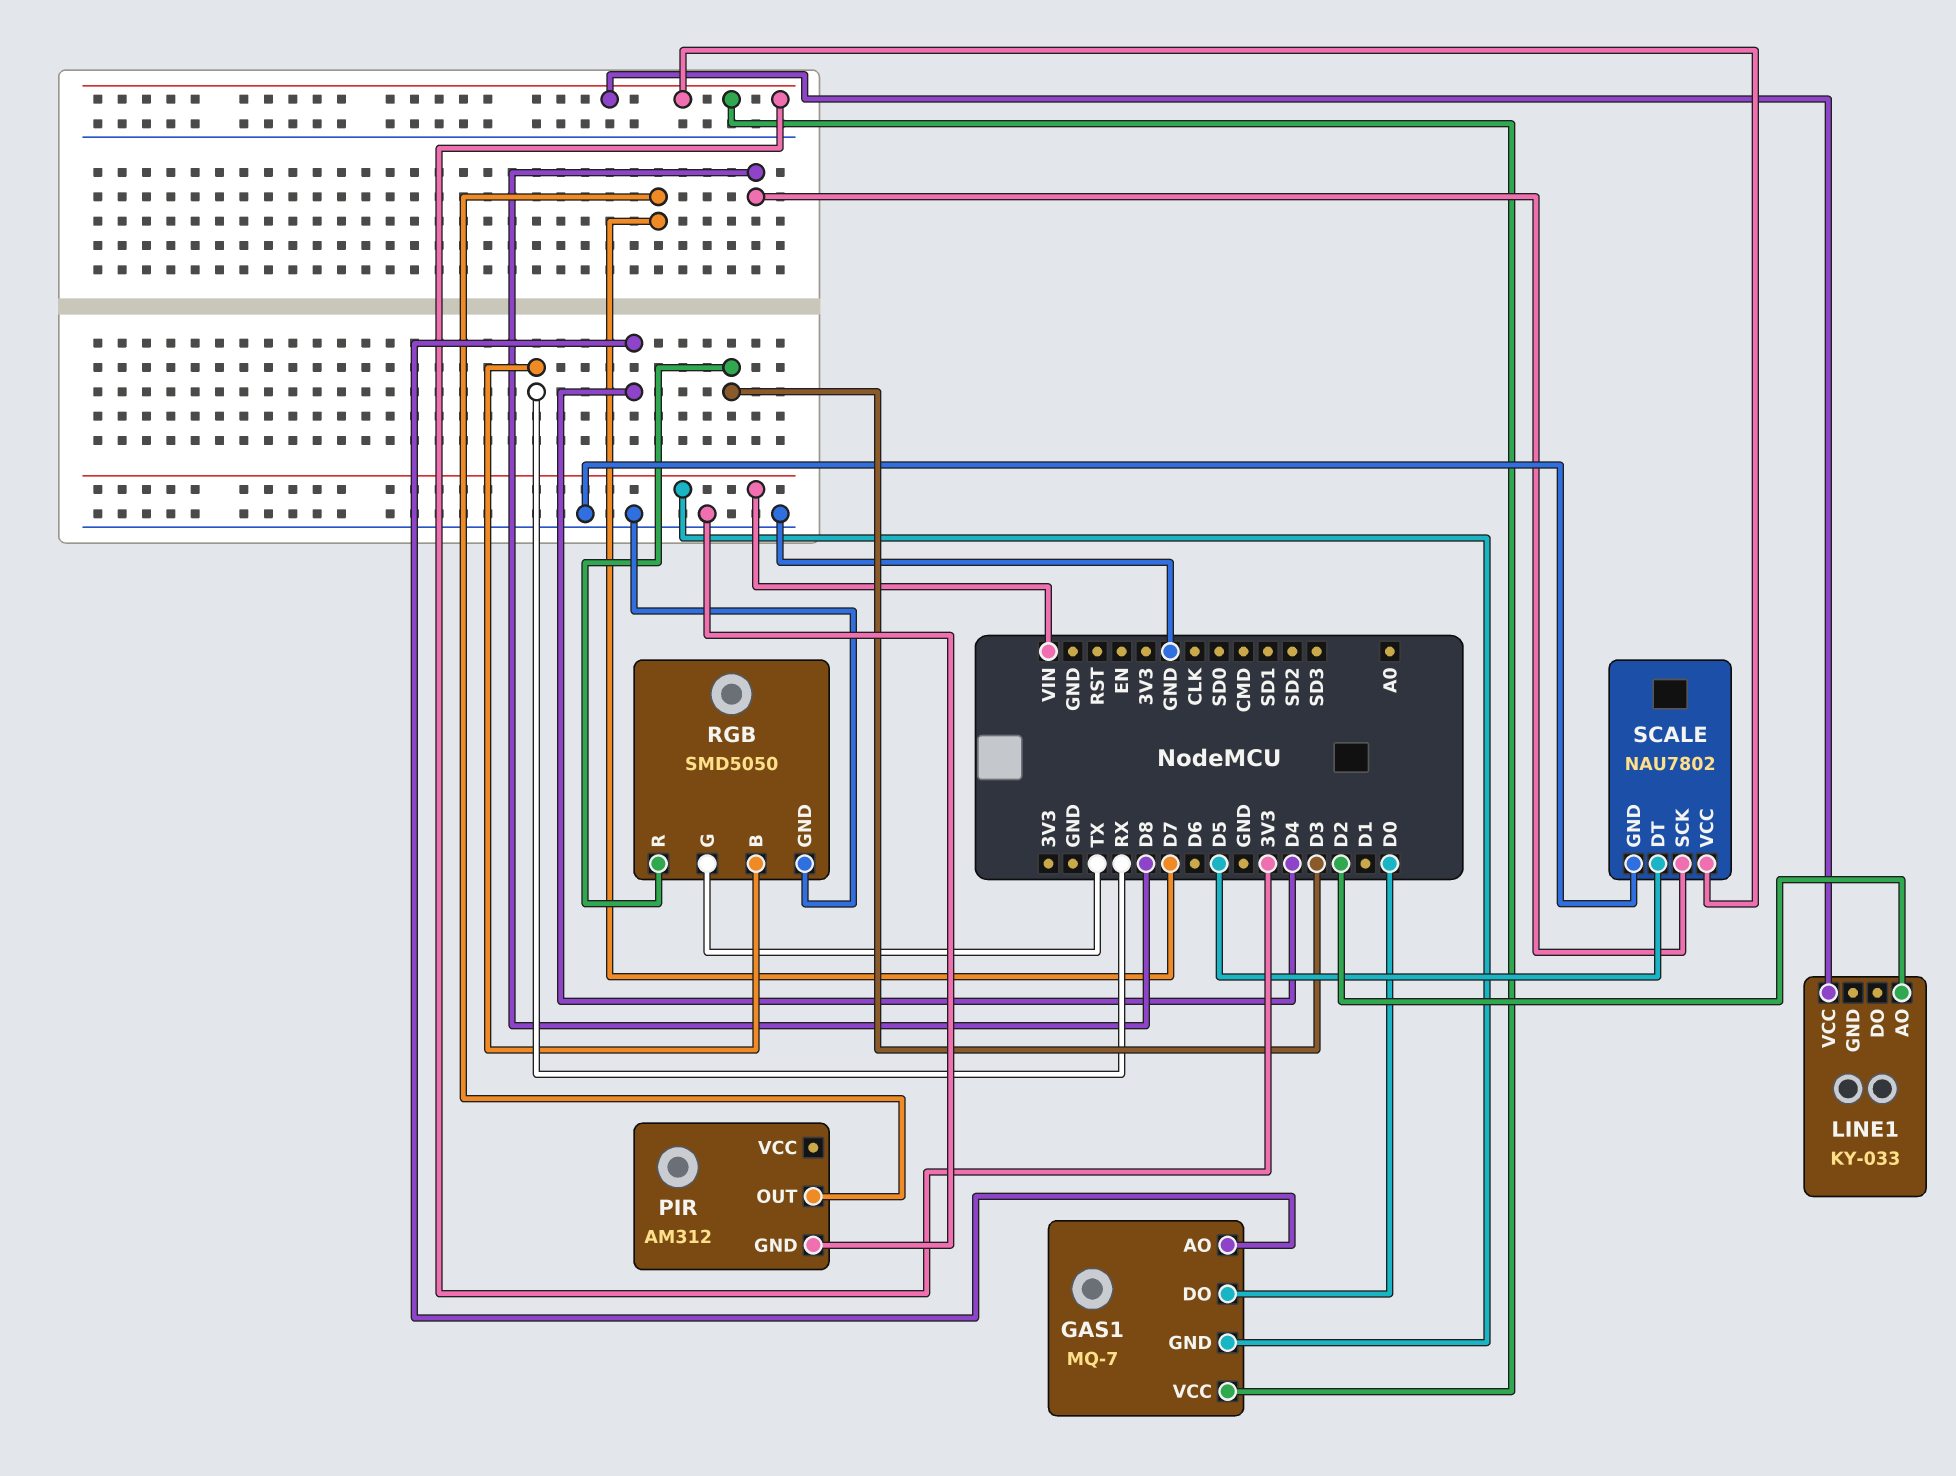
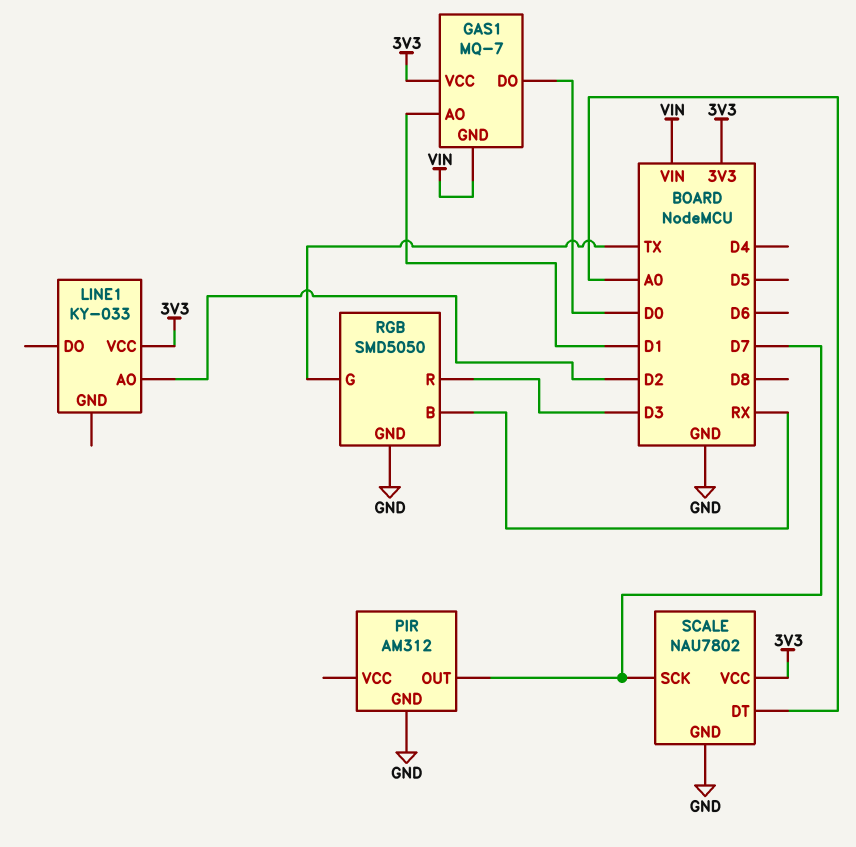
GAS1 pin AO: D4 -> D1
SCALE pin DT: D5 -> A0
SCALE pin SCK: D8 -> D7

